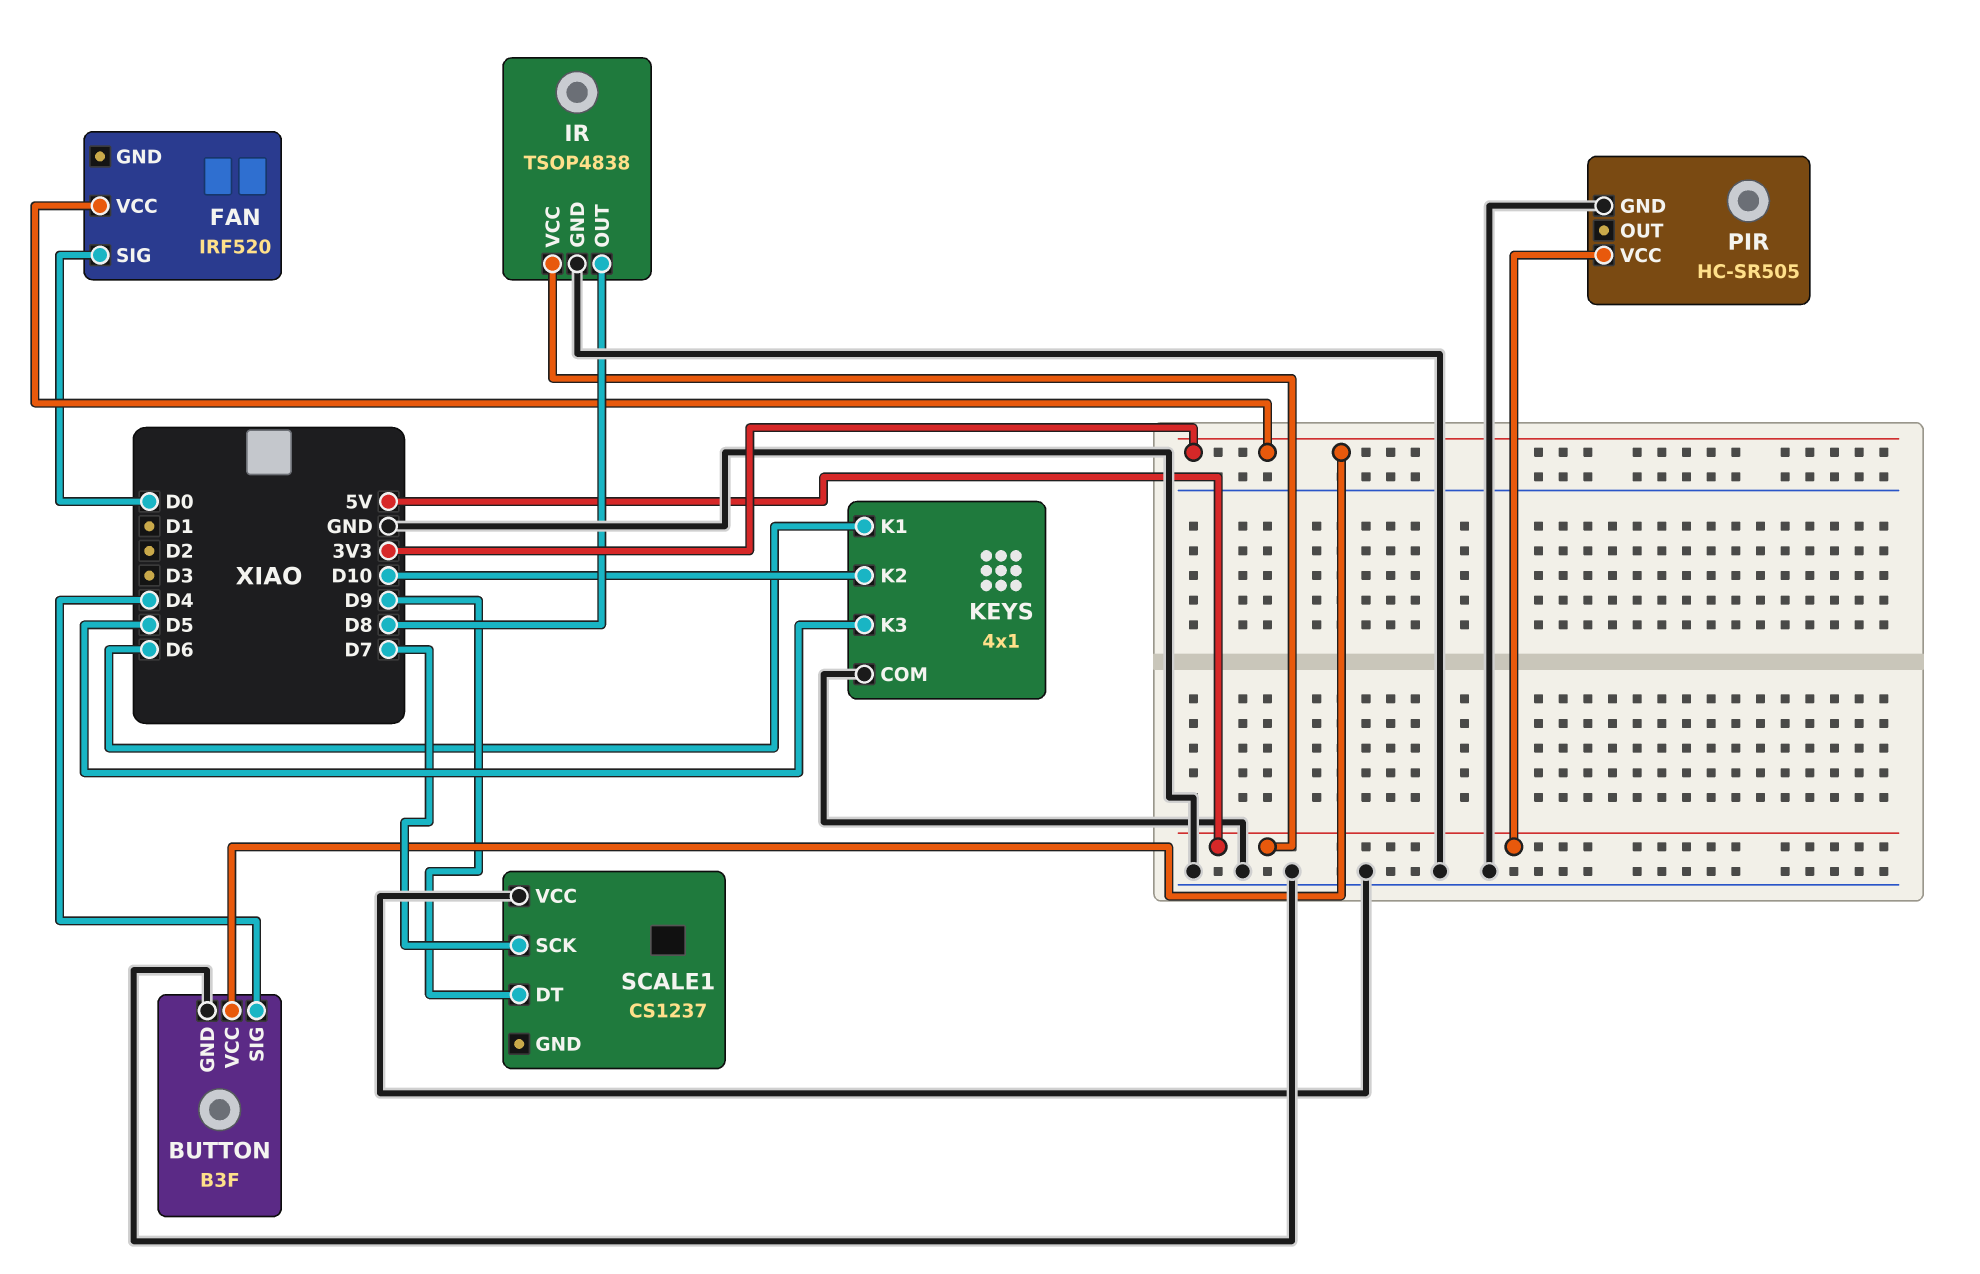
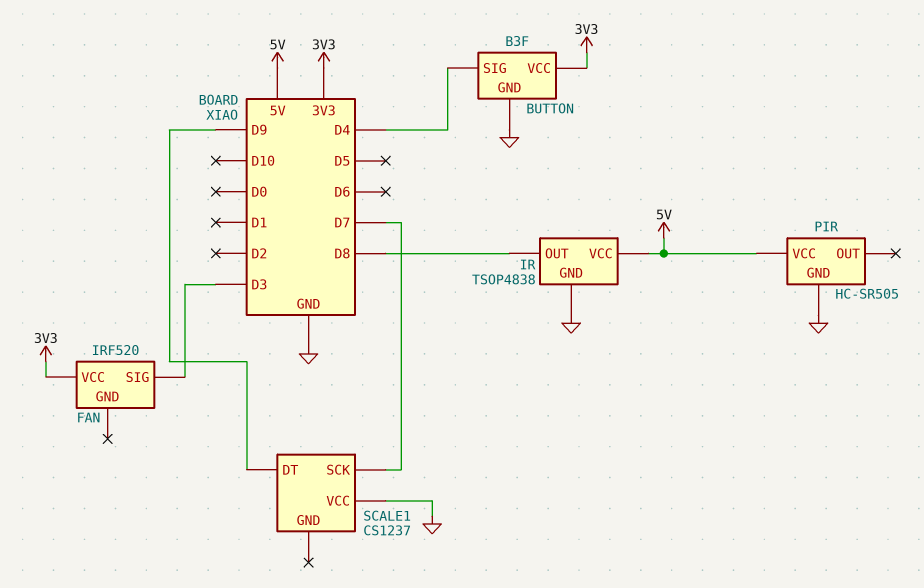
FAN pin SIG: D0 -> D3
KEYS: 4x1 -> none
KEYS pin COM: GND -> none
KEYS pin K1: D6 -> none
KEYS pin K2: D10 -> none
KEYS pin K3: D5 -> none

